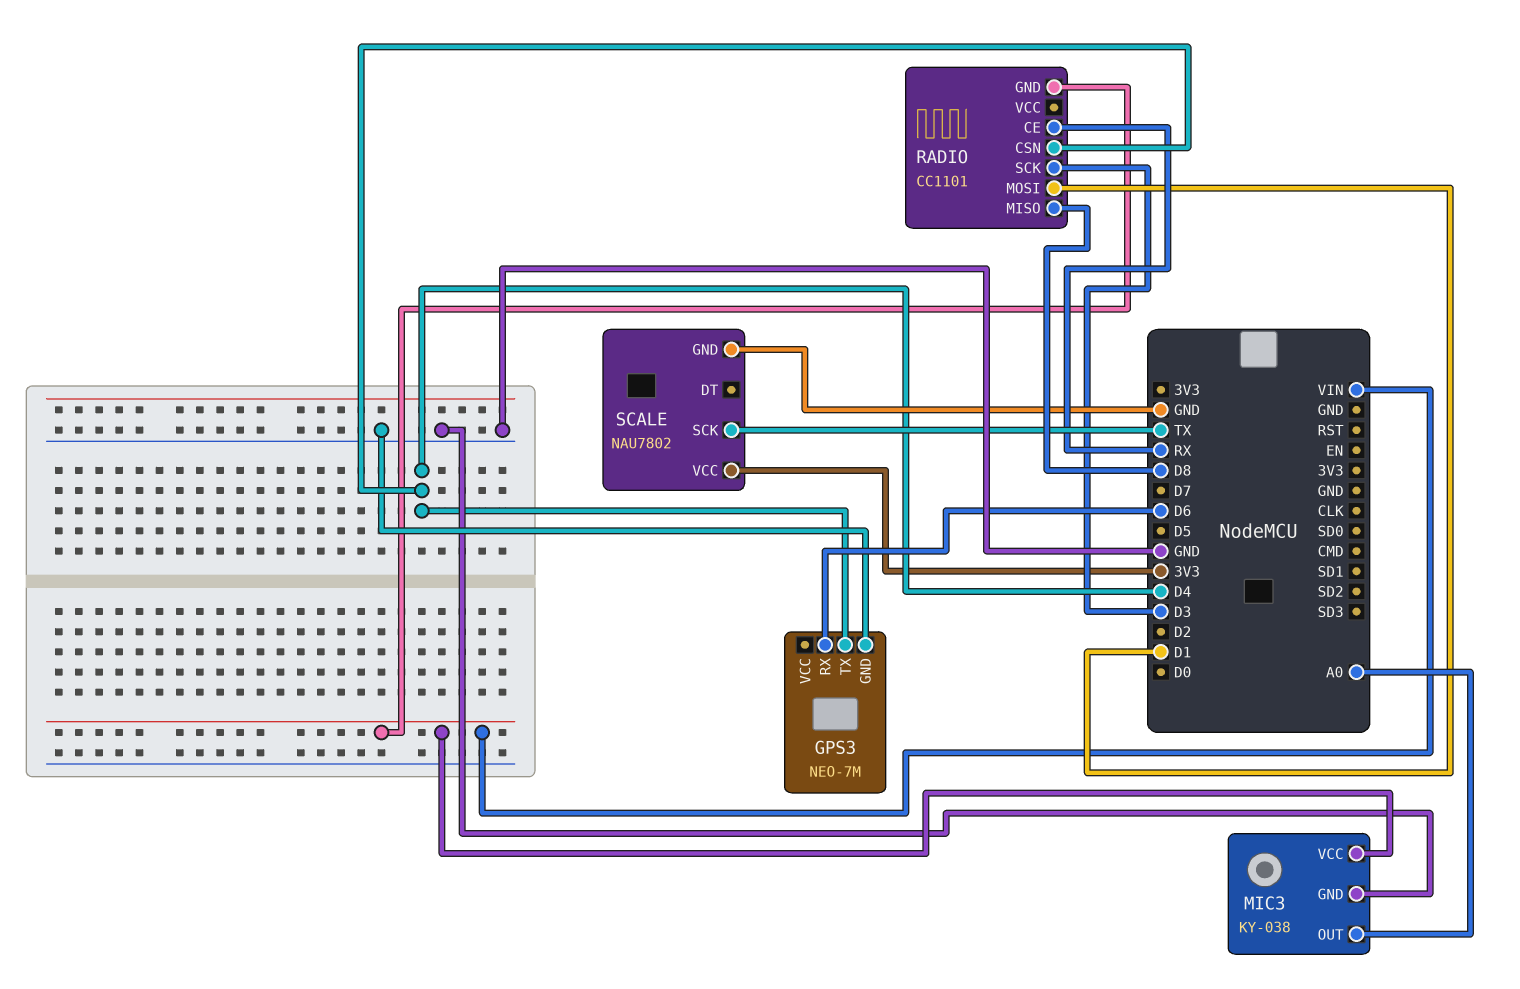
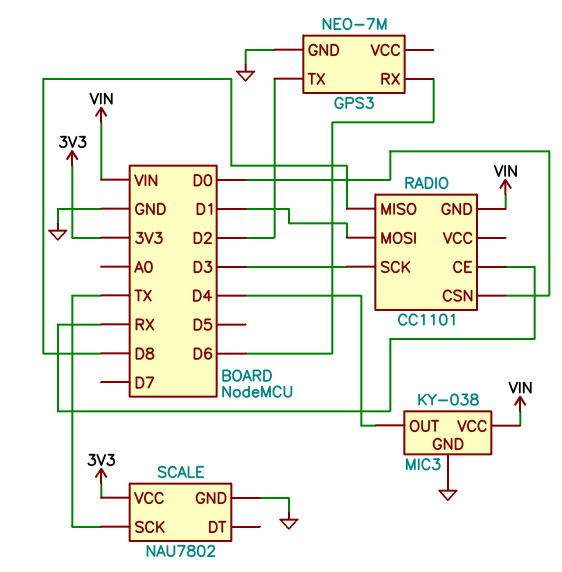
GPS3 pin TX: D4 -> D2
MIC3 pin OUT: A0 -> D4
RADIO pin CSN: D4 -> D0

